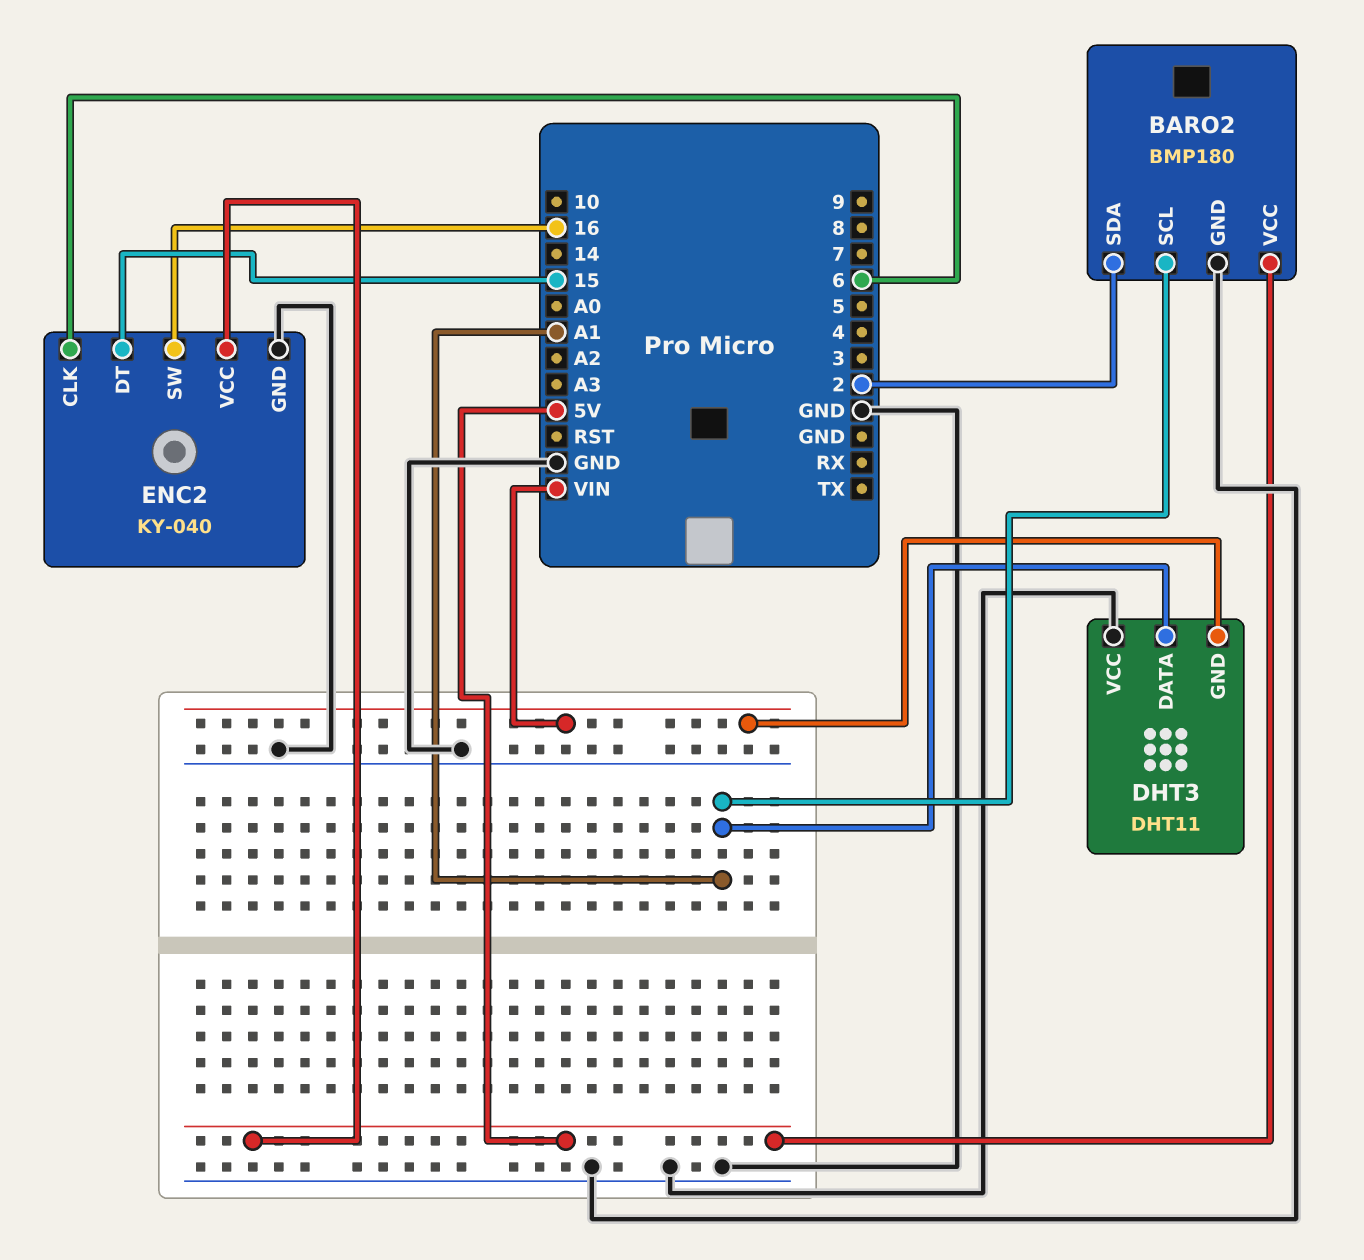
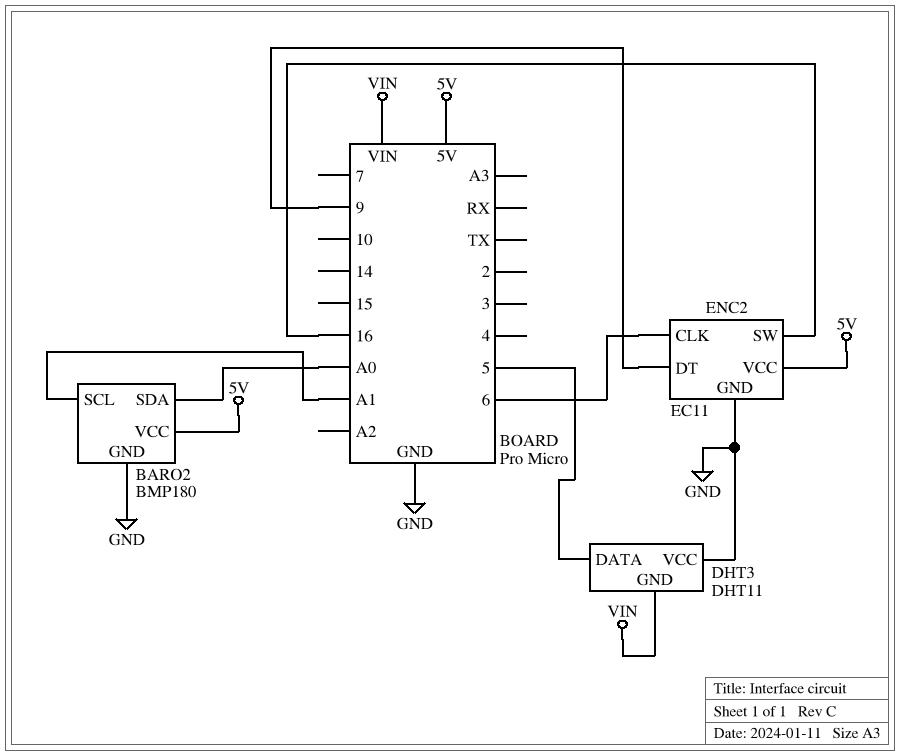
BARO2 pin SDA: 2 -> A0
DHT3 pin DATA: A1 -> 5
ENC2: KY-040 -> EC11
ENC2 pin DT: 15 -> 9

